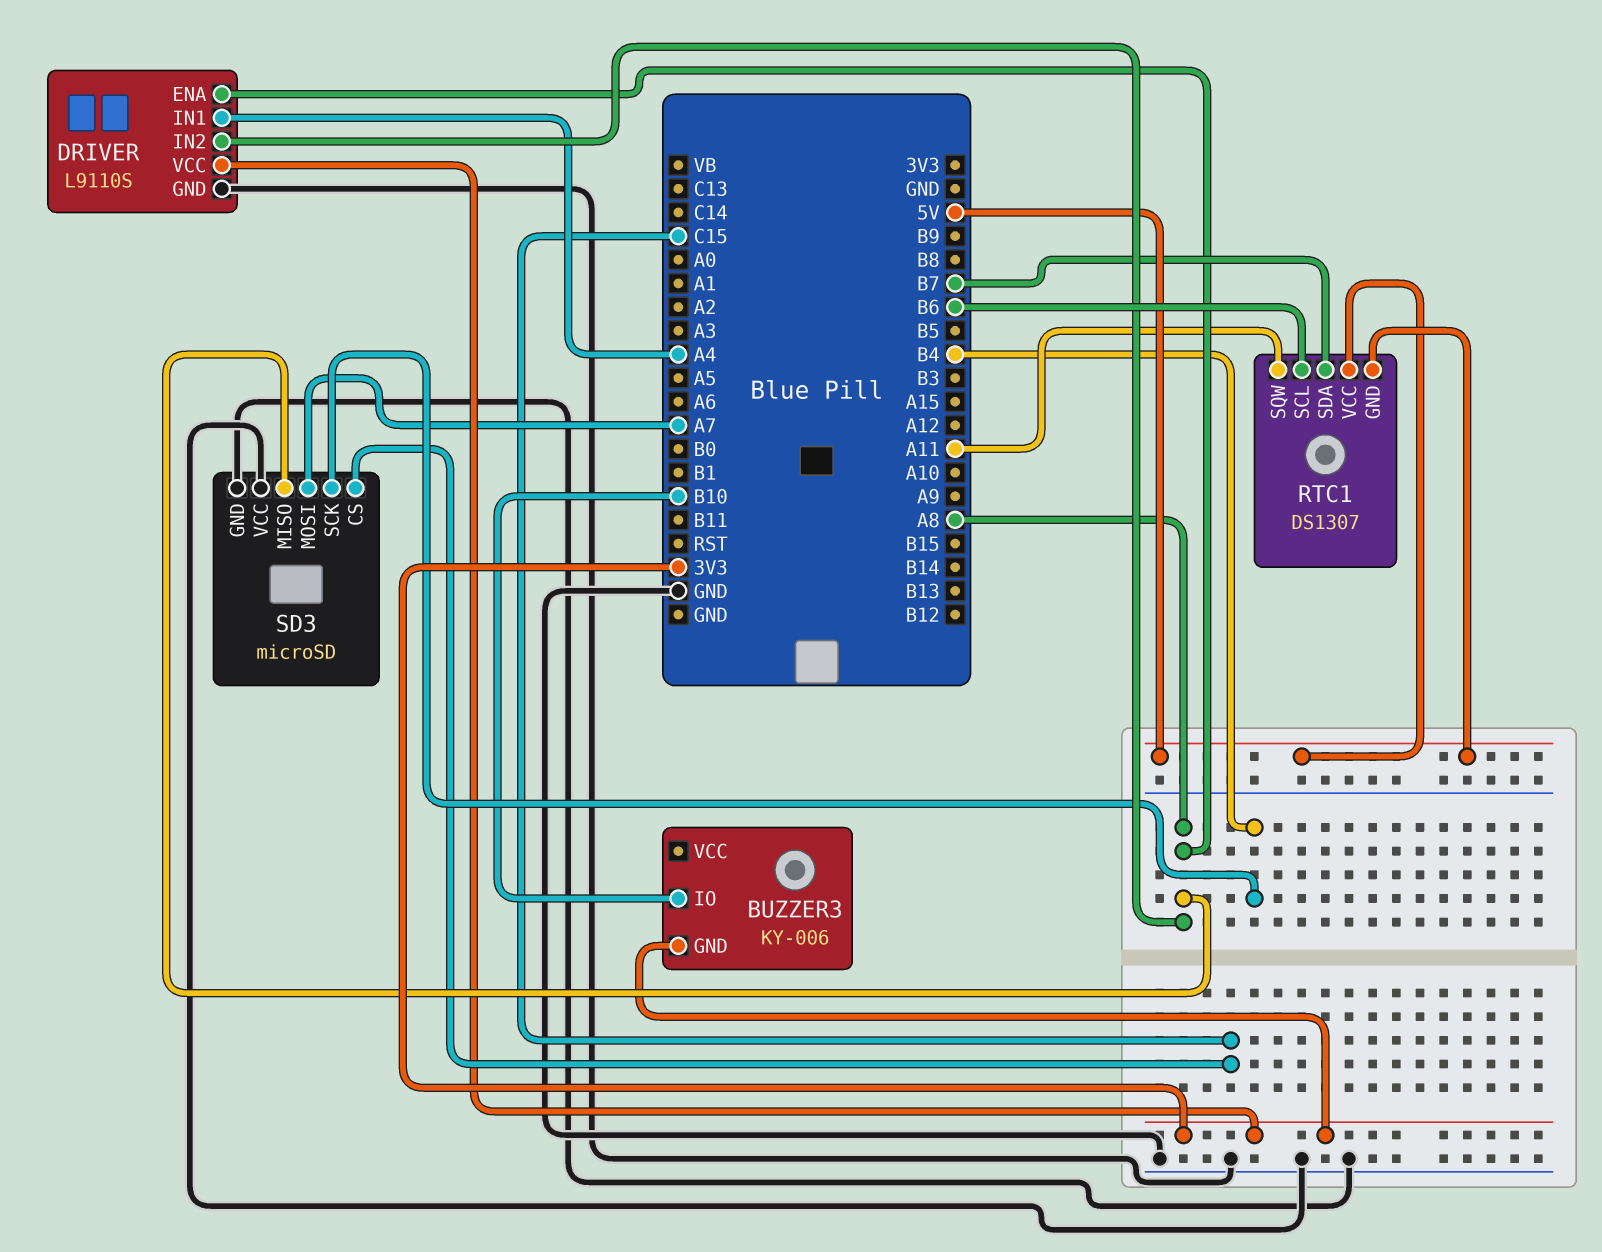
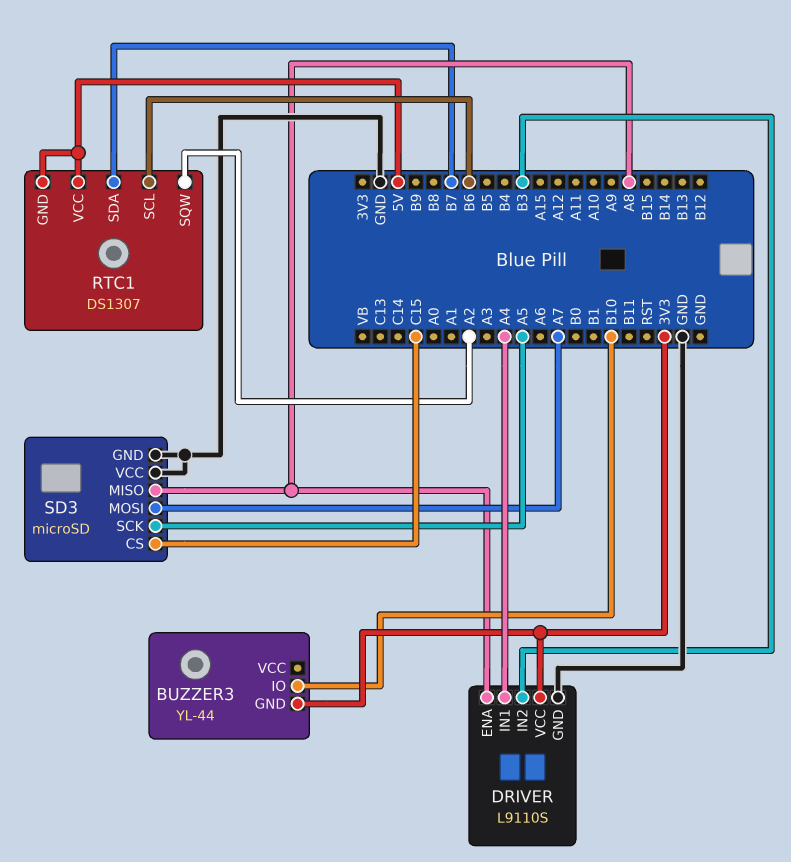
BUZZER3: KY-006 -> YL-44
DRIVER pin IN2: A8 -> B3
RTC1 pin SQW: A11 -> A2
SD3 pin SCK: B4 -> A5

